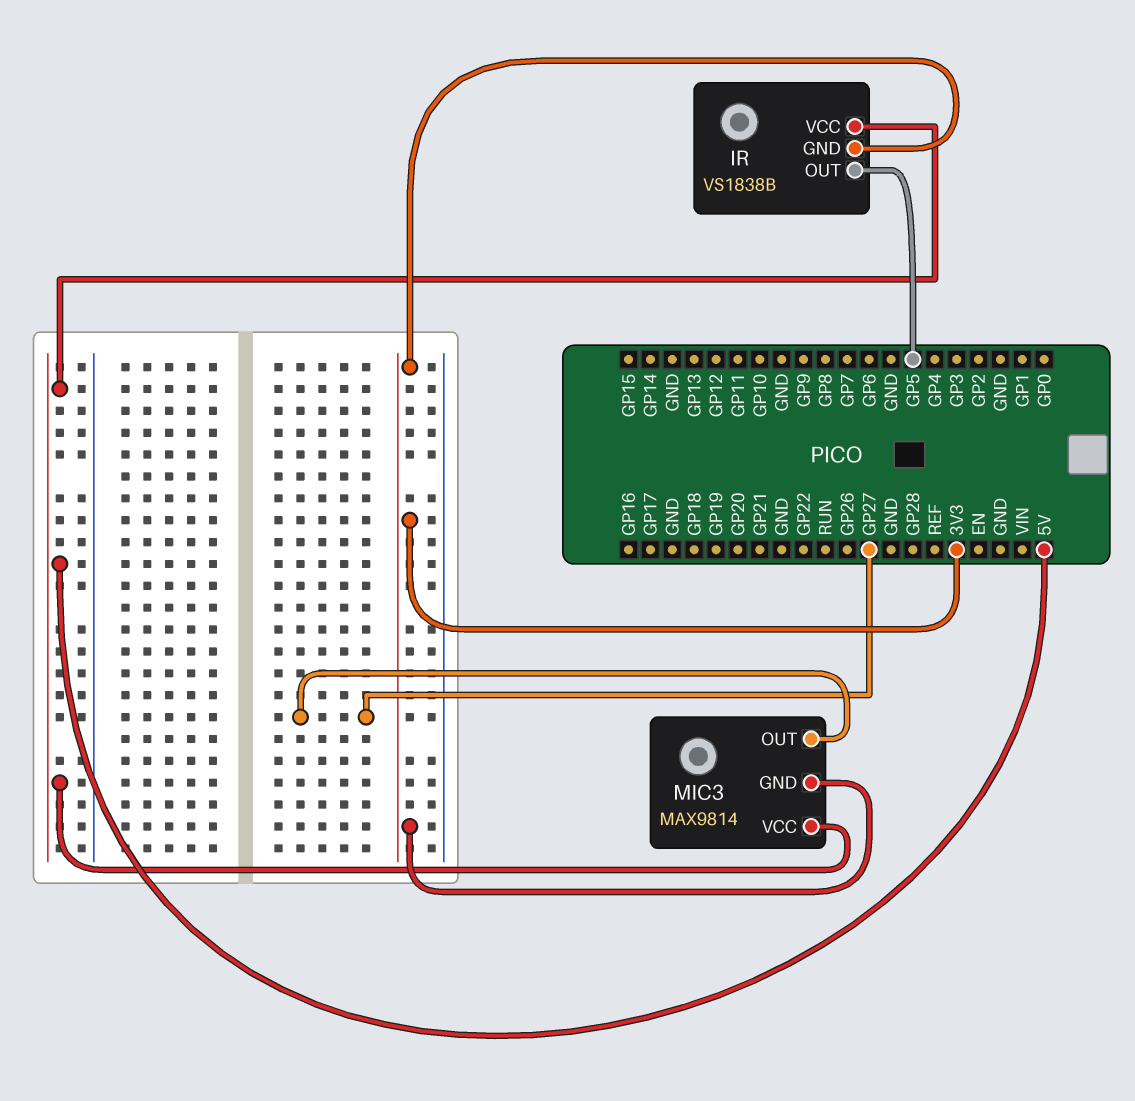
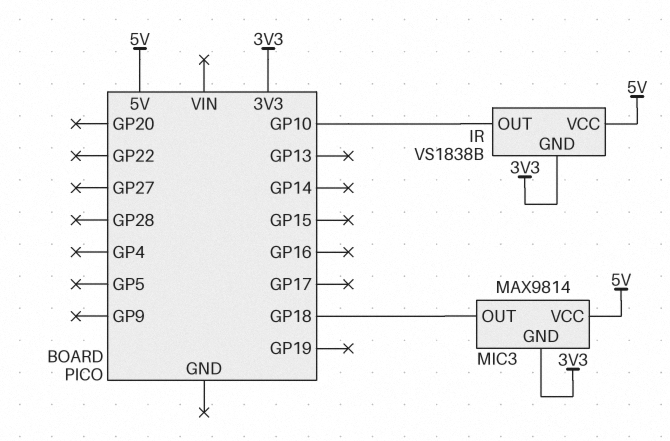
IR pin OUT: GP5 -> GP10
MIC3 pin OUT: GP27 -> GP18

